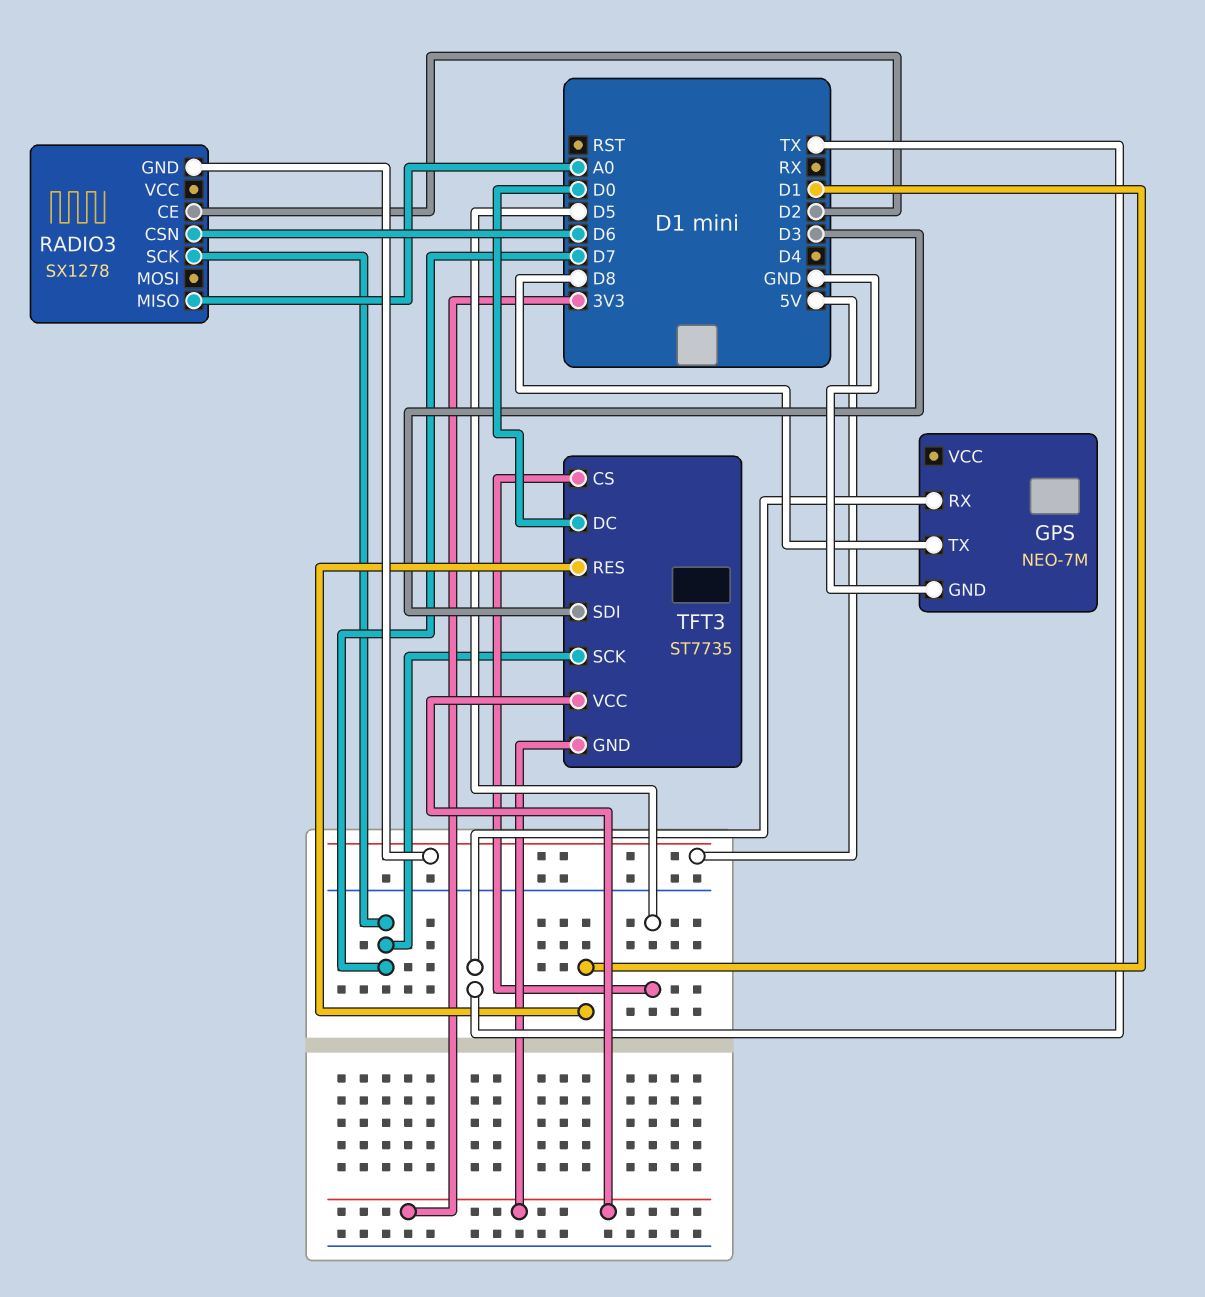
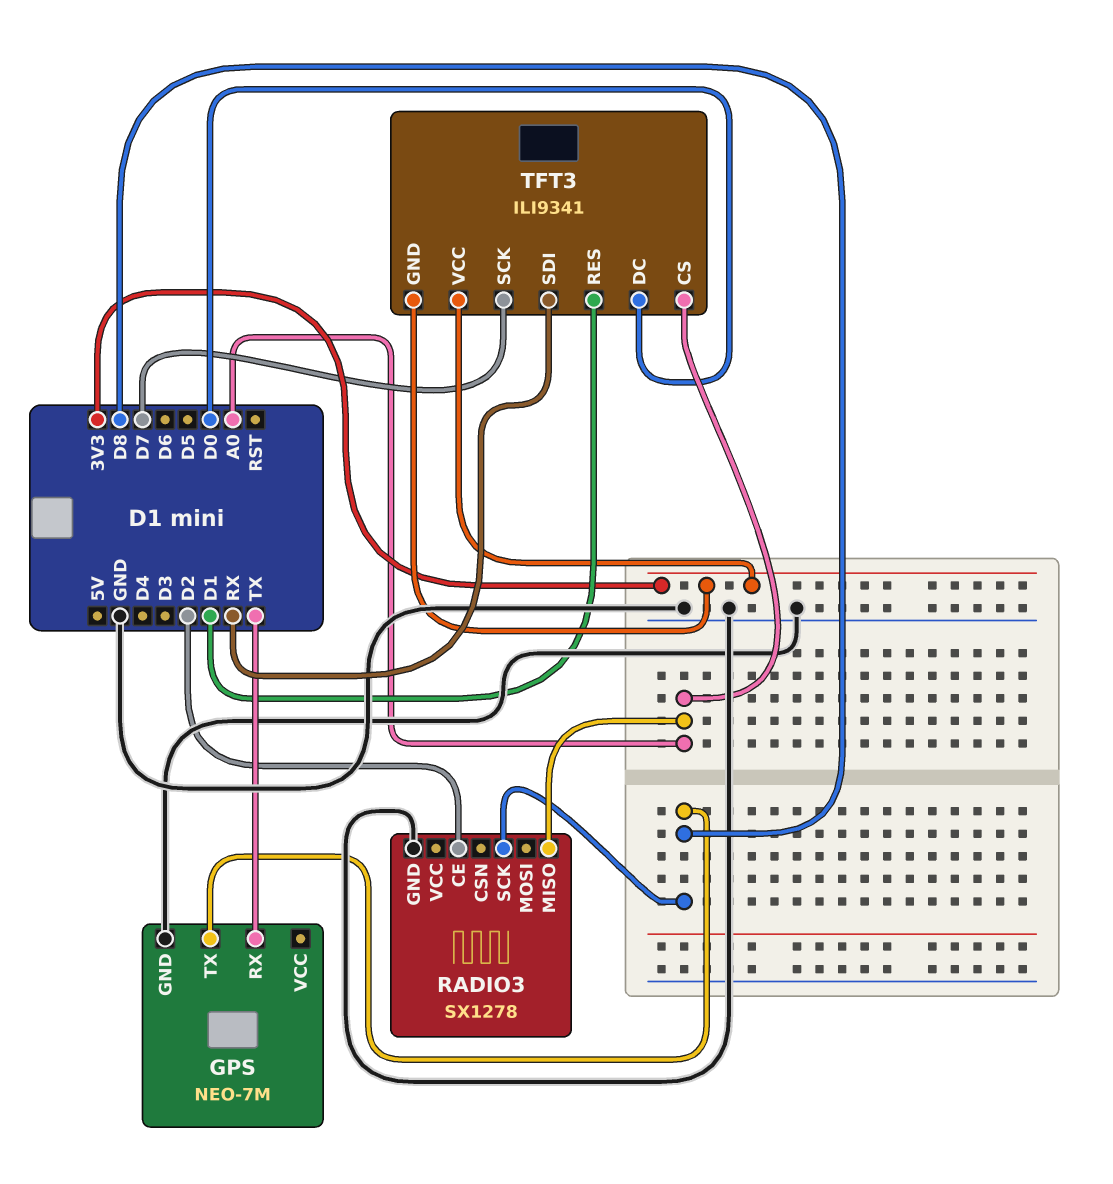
RADIO3 pin CSN: D6 -> none
RADIO3 pin GND: 5V -> GND
RADIO3 pin SCK: D7 -> D8
TFT3: ST7735 -> ILI9341
TFT3 pin CS: D5 -> A0
TFT3 pin SDI: D3 -> RX

